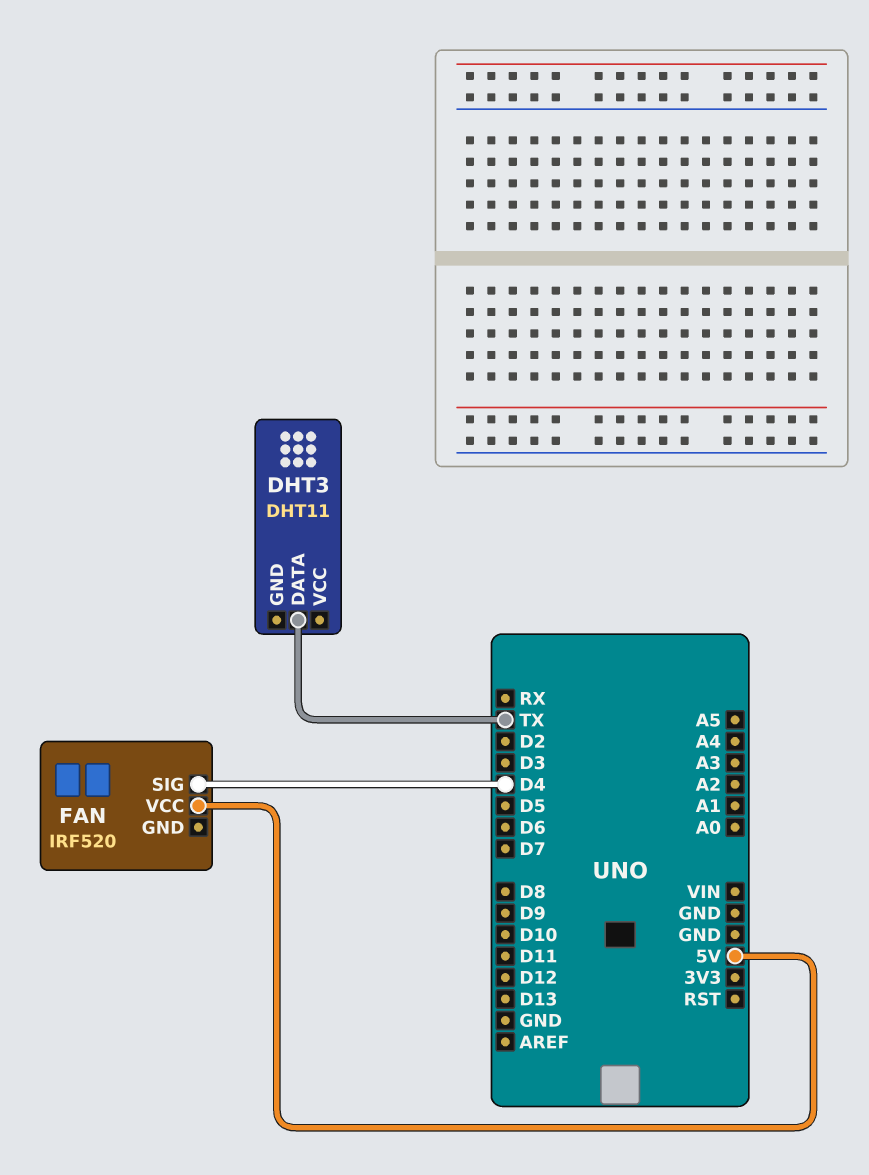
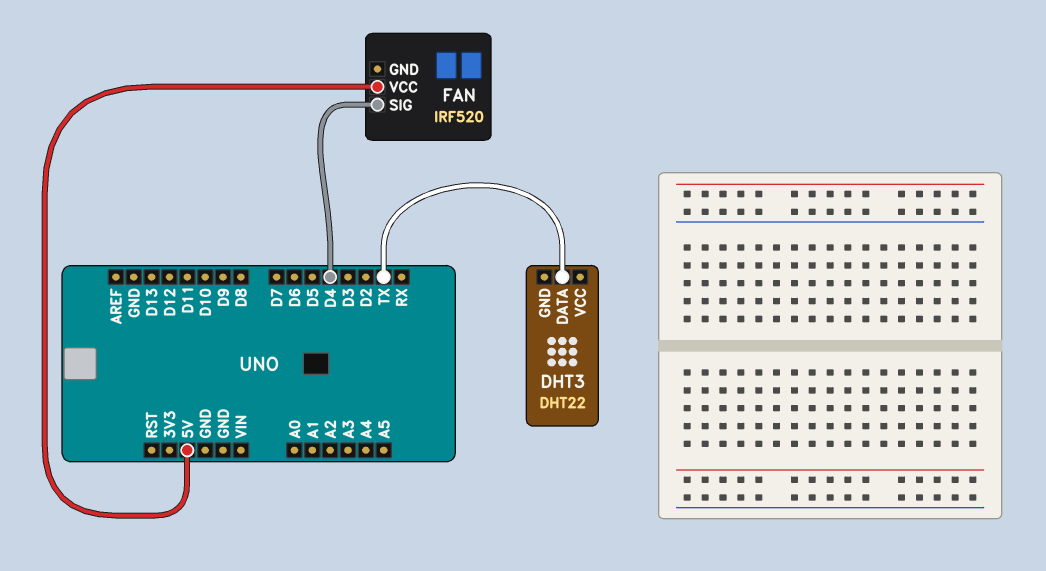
DHT3: DHT11 -> DHT22

